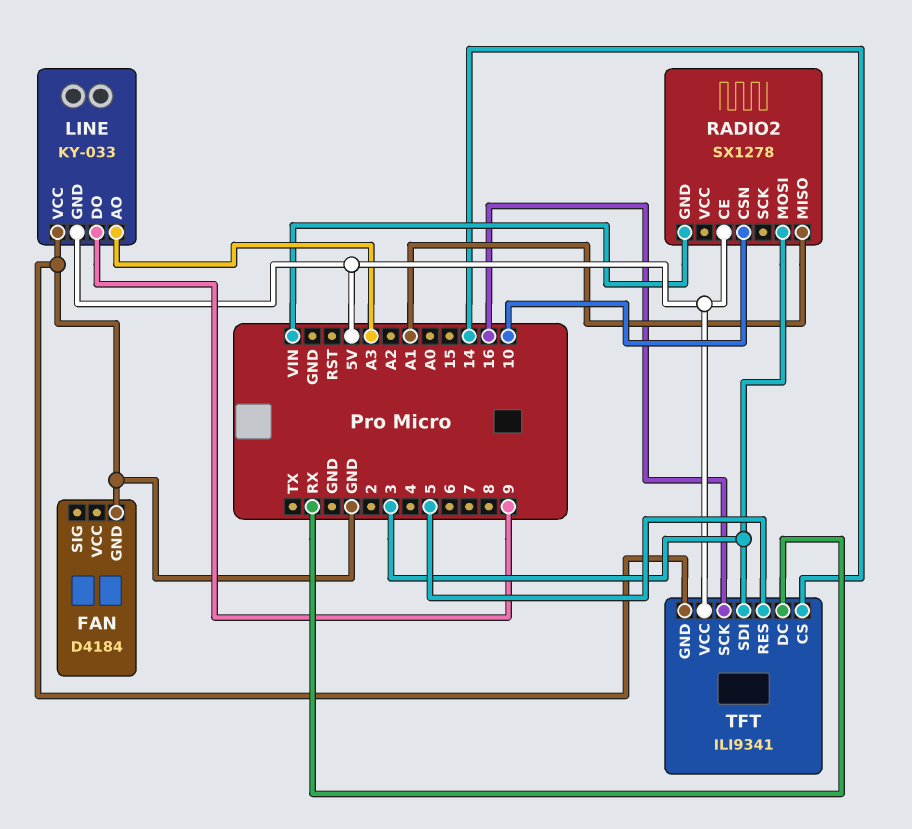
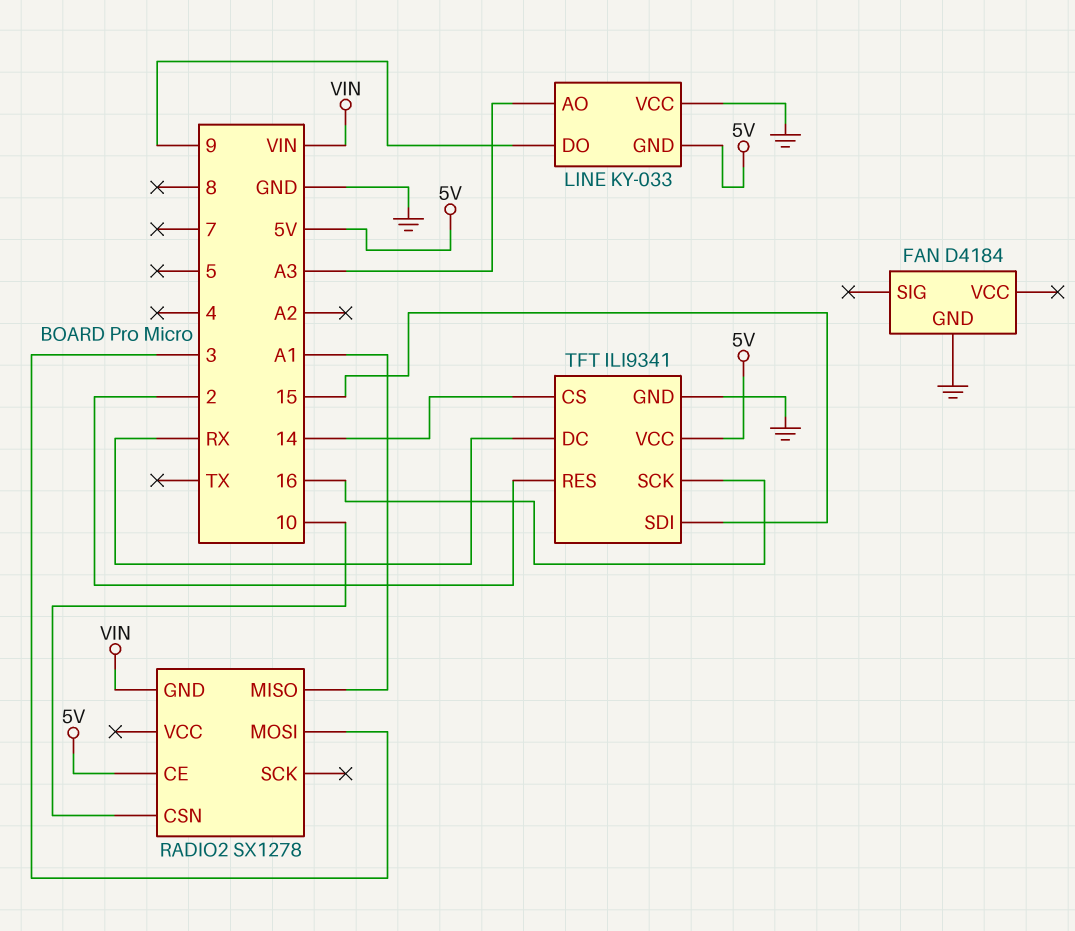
TFT pin RES: 5 -> 2
TFT pin SDI: 3 -> 15

